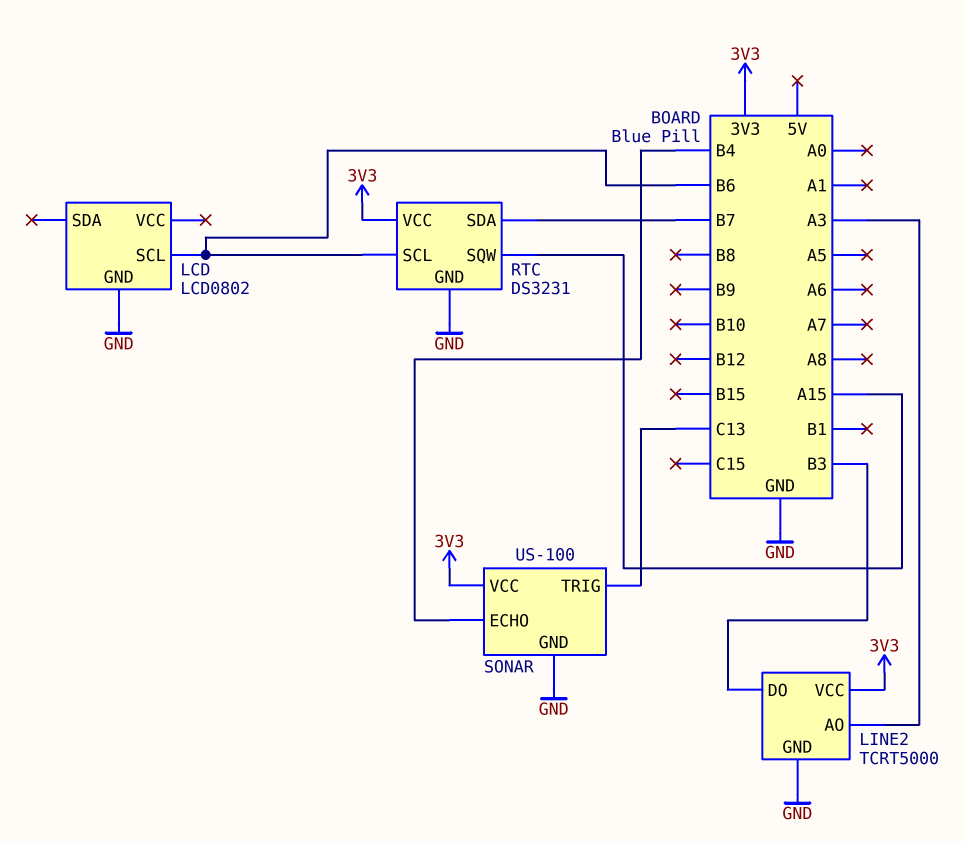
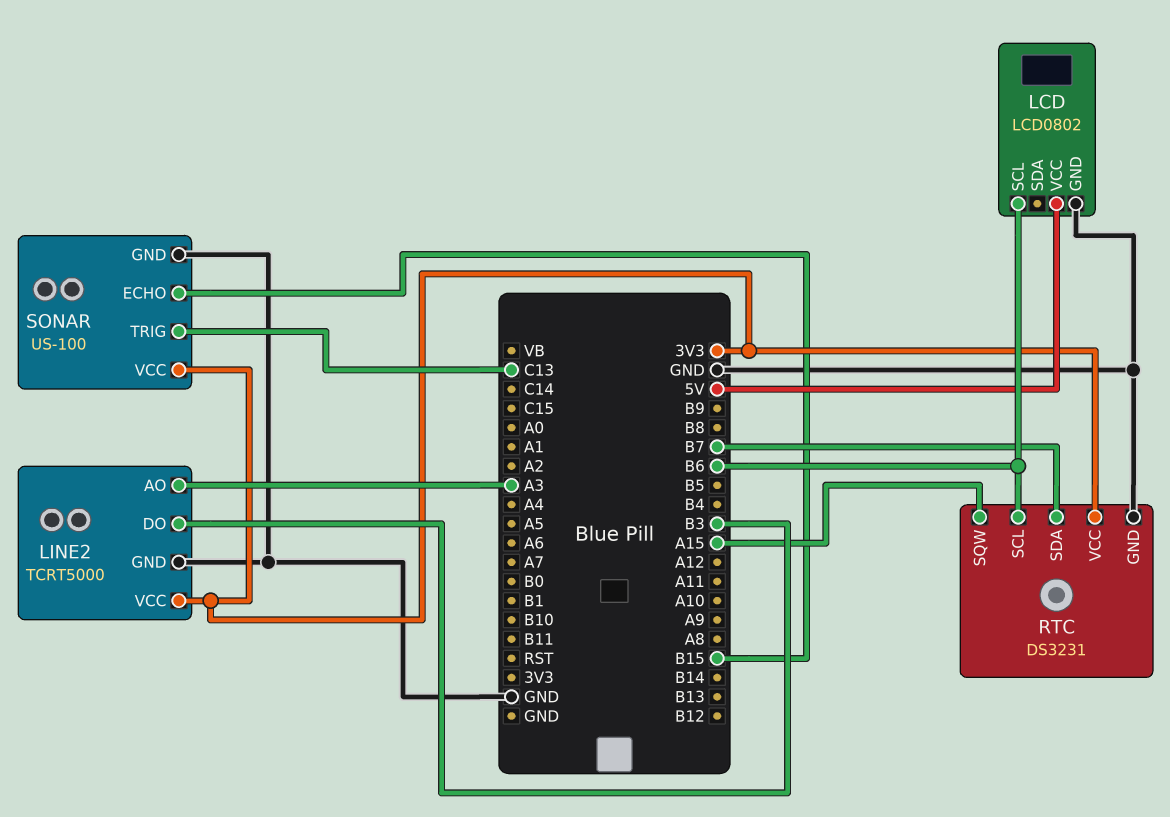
LCD pin VCC: none -> 5V
SONAR pin ECHO: B4 -> B15

